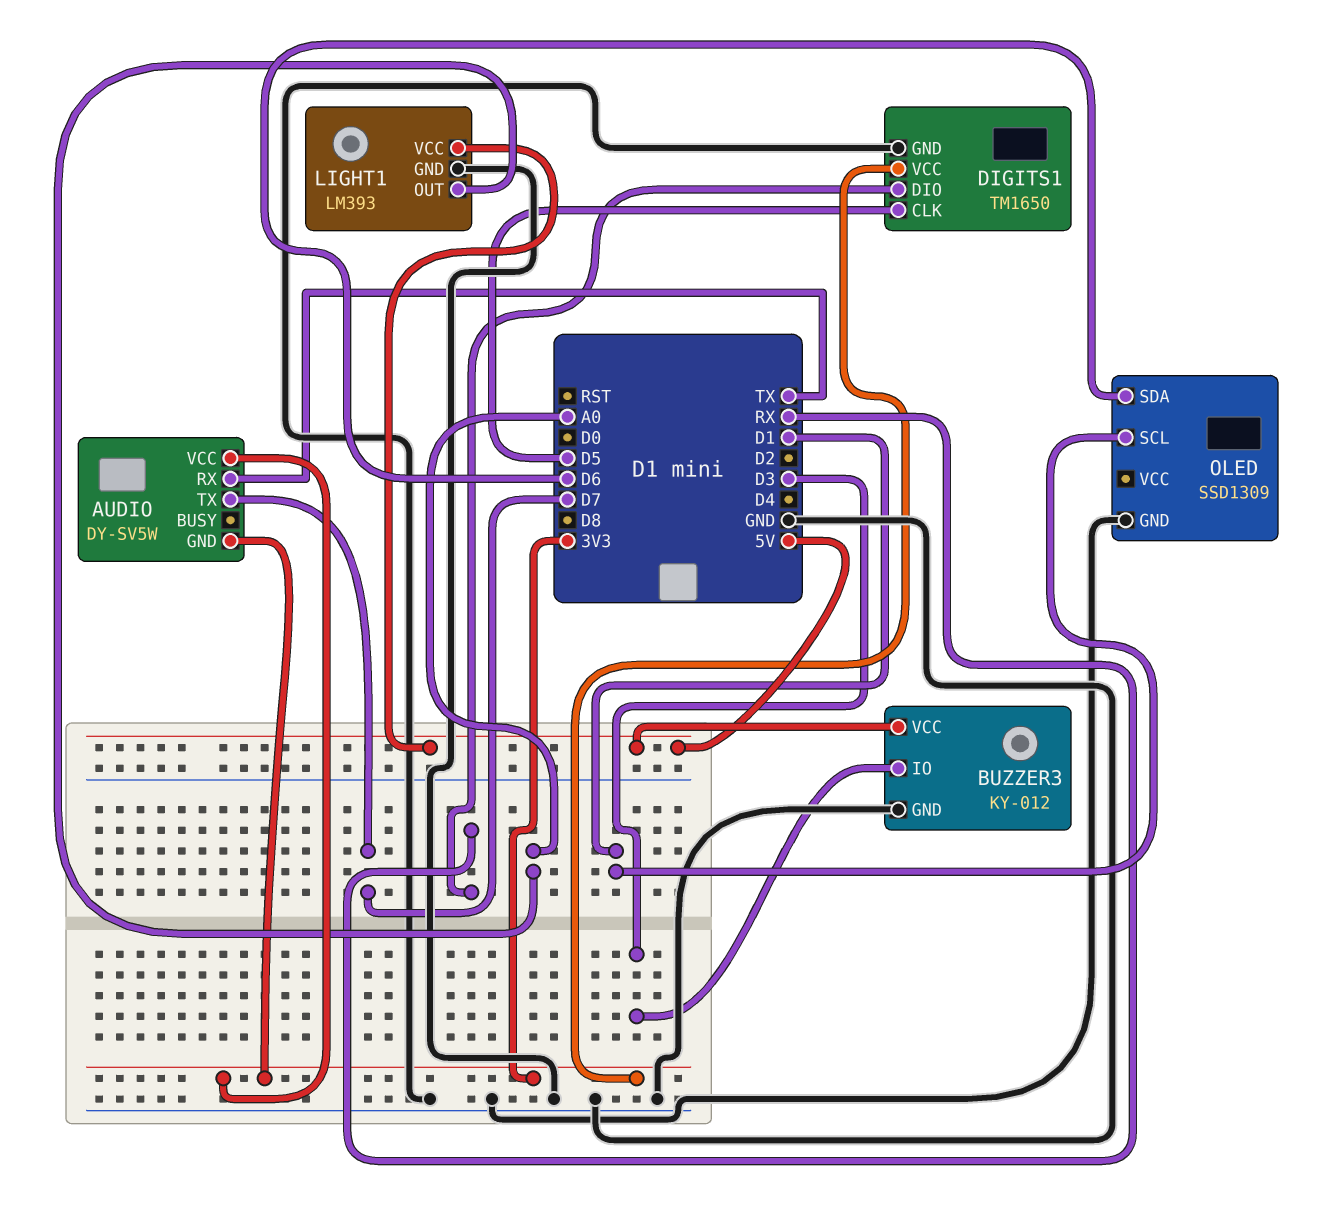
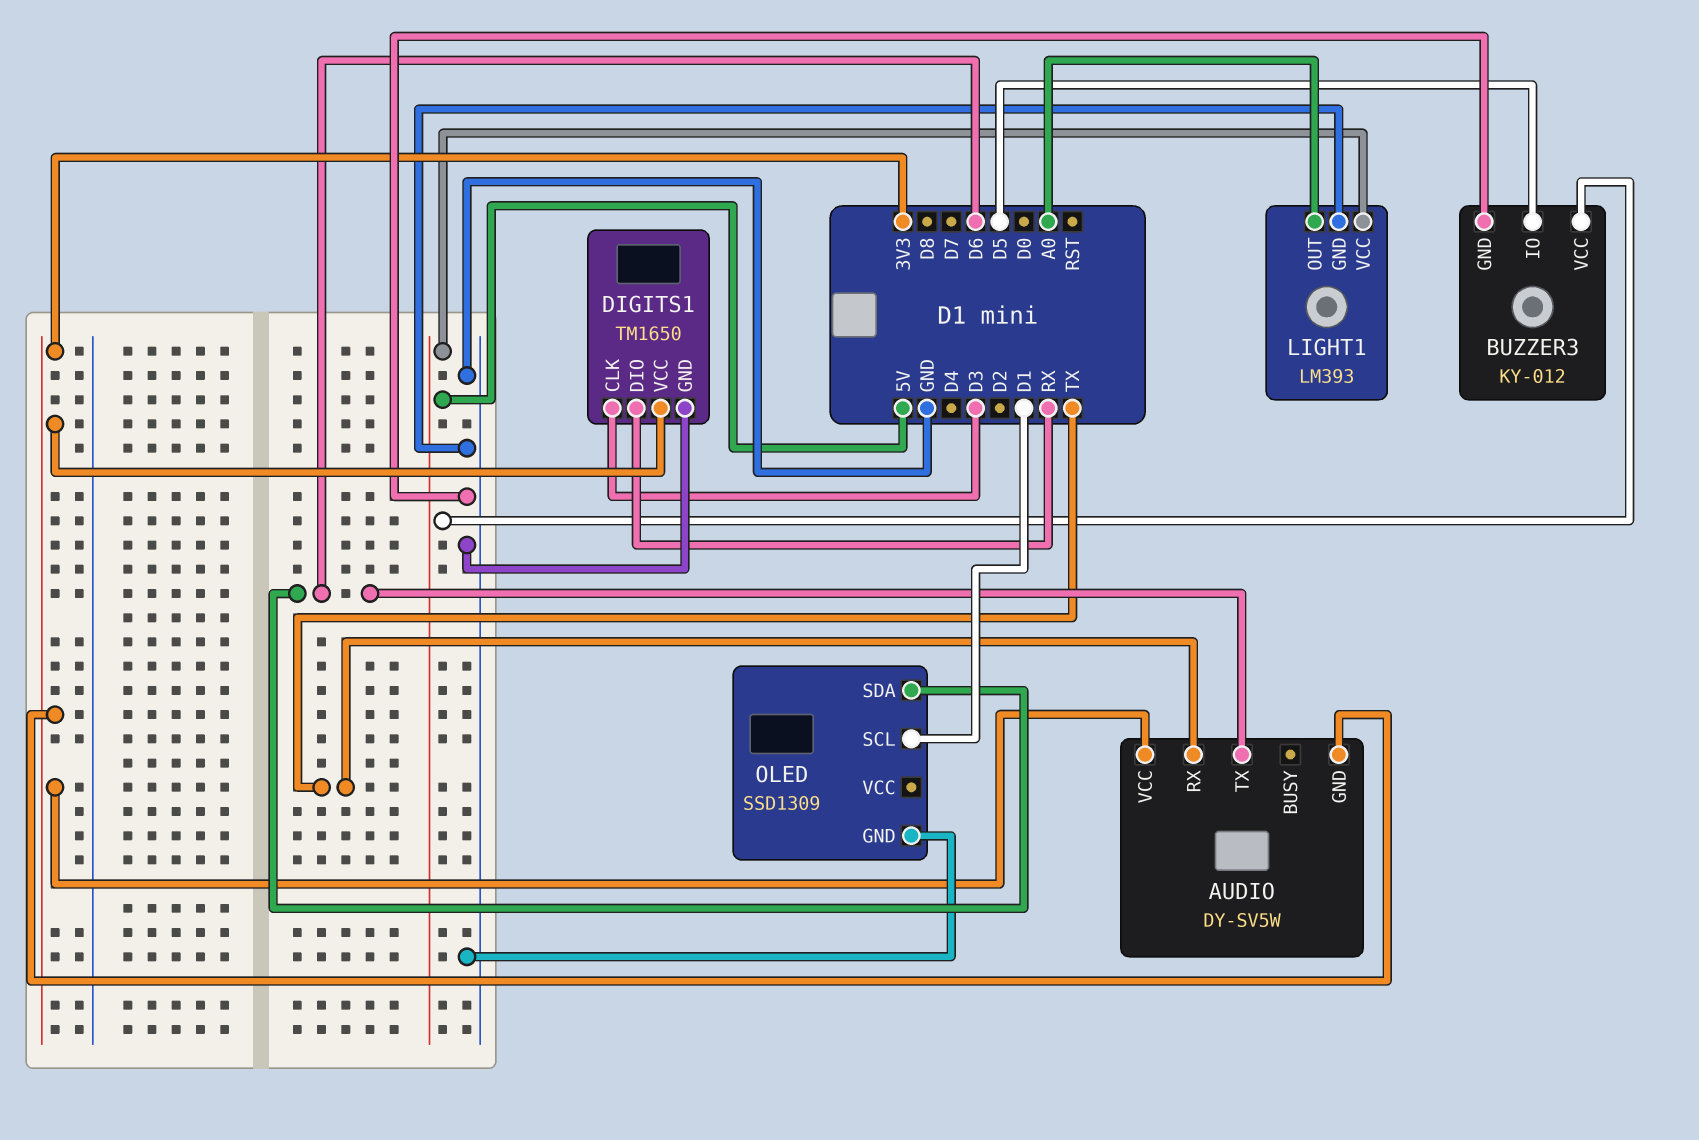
AUDIO pin TX: D7 -> D6
BUZZER3 pin IO: D3 -> D5
DIGITS1 pin CLK: D5 -> D3

